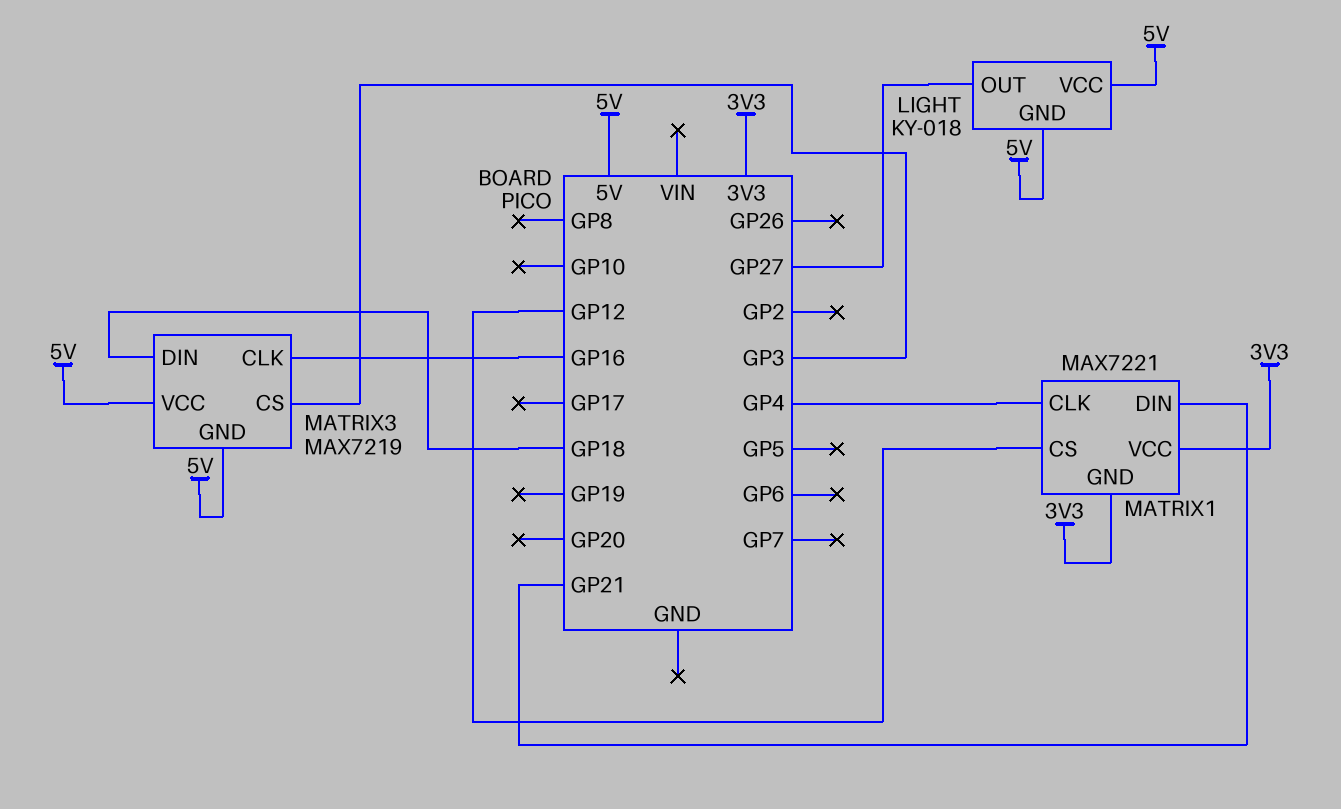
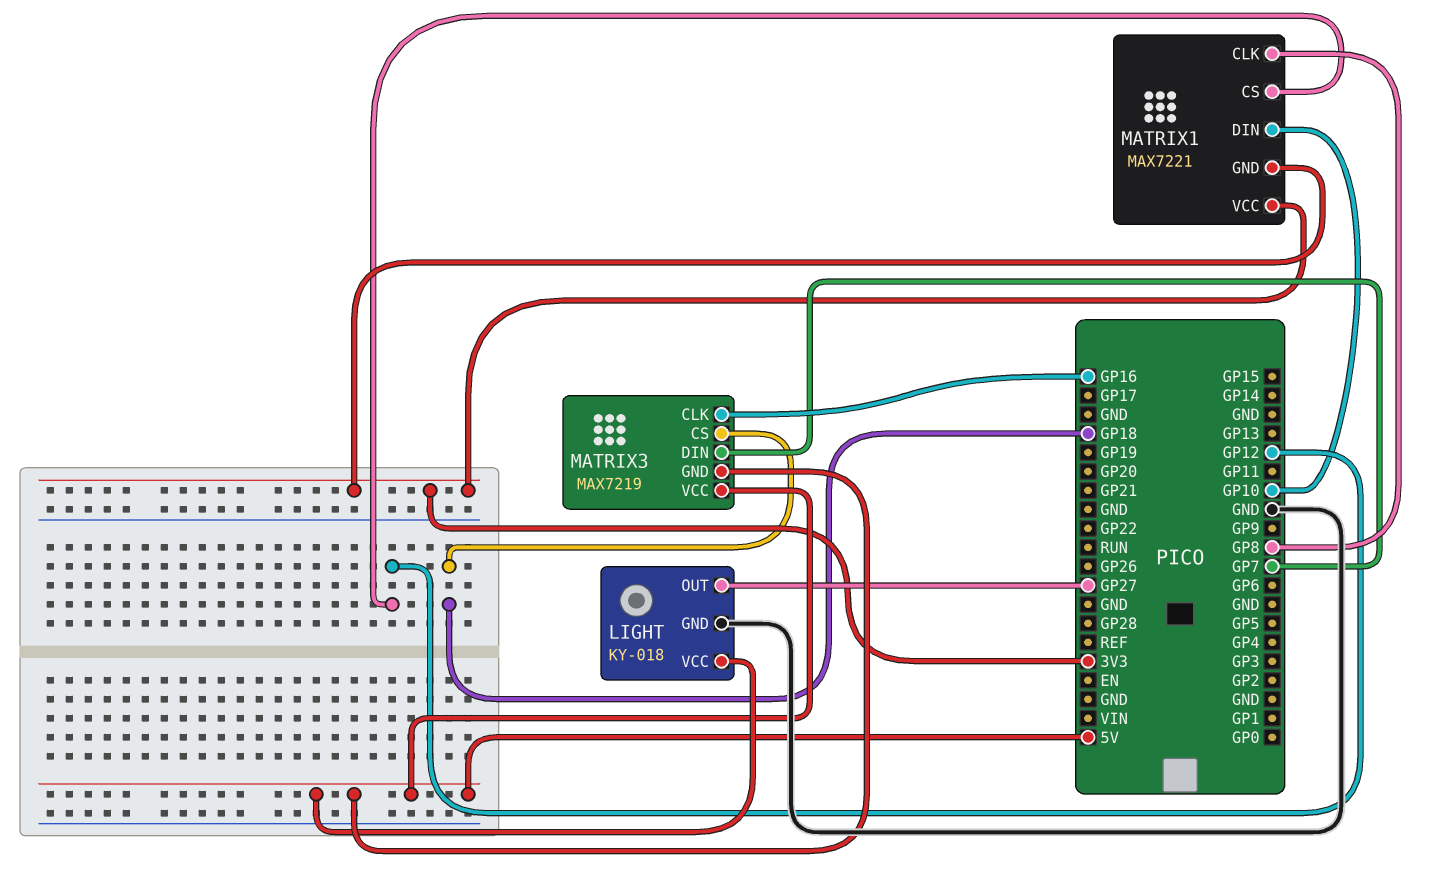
LIGHT pin GND: 5V -> GND
MATRIX1 pin CLK: GP4 -> GP8
MATRIX1 pin DIN: GP21 -> GP10
MATRIX3 pin CS: GP3 -> GP18
MATRIX3 pin DIN: GP18 -> GP7

